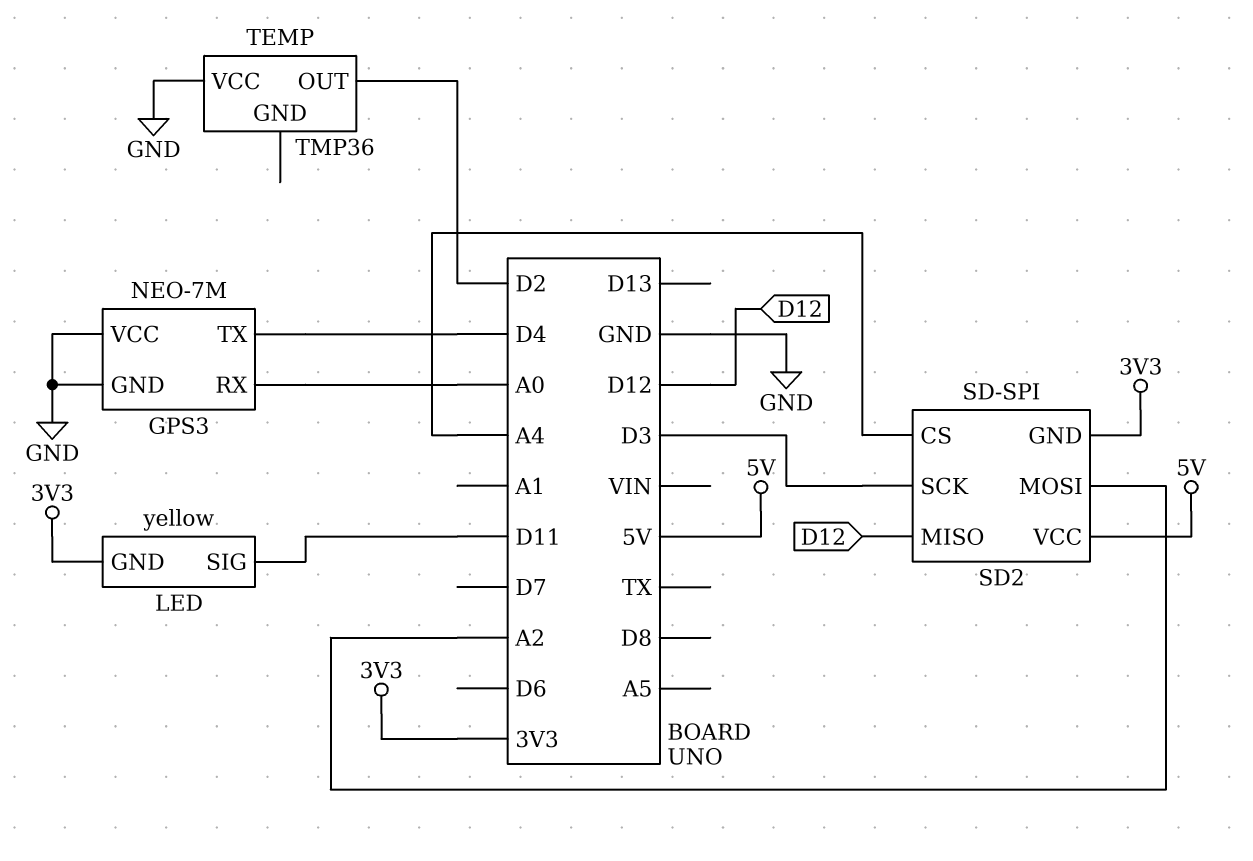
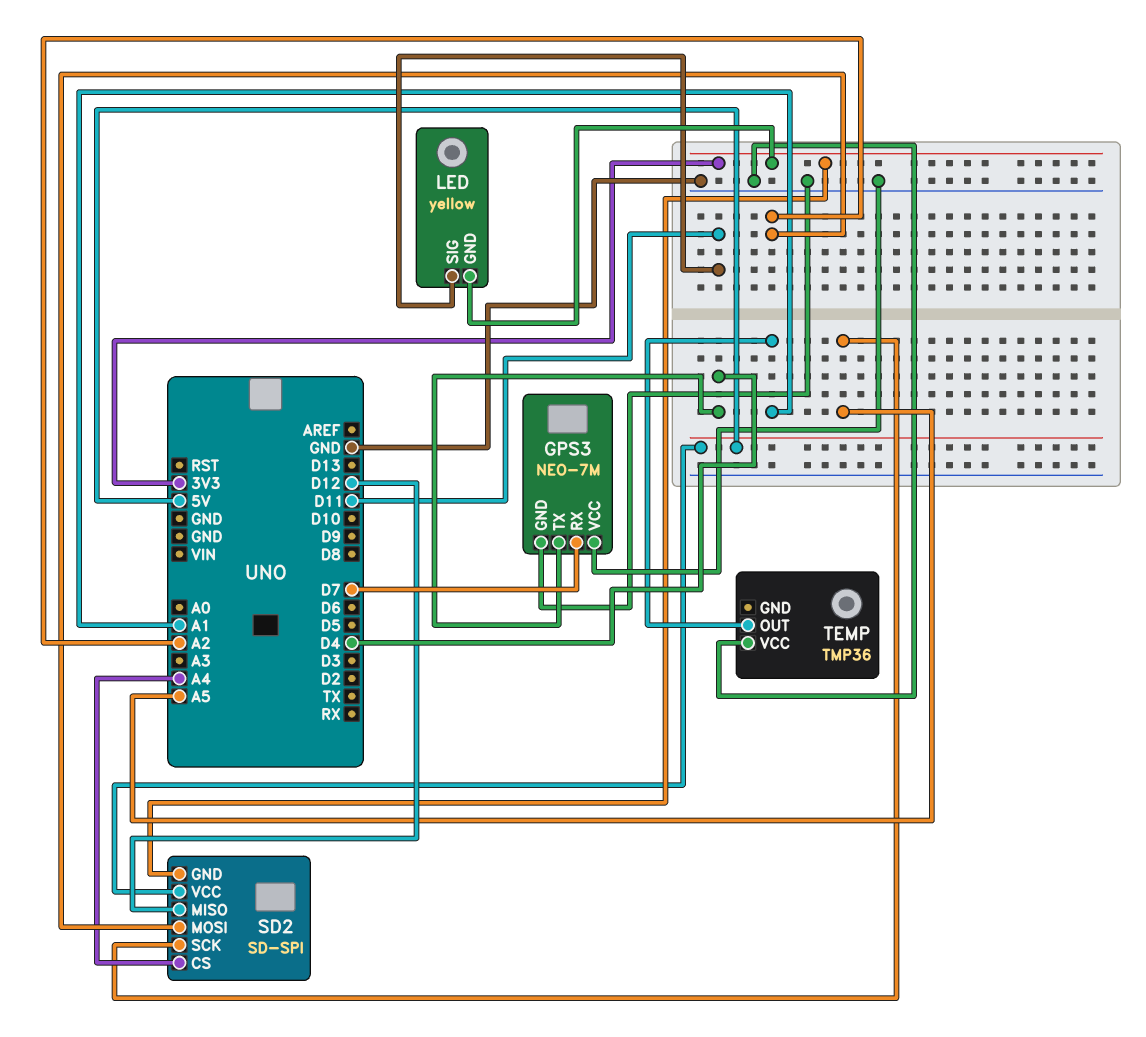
GPS3 pin RX: A0 -> D7
SD2 pin SCK: D3 -> A5
TEMP pin OUT: D2 -> A1

